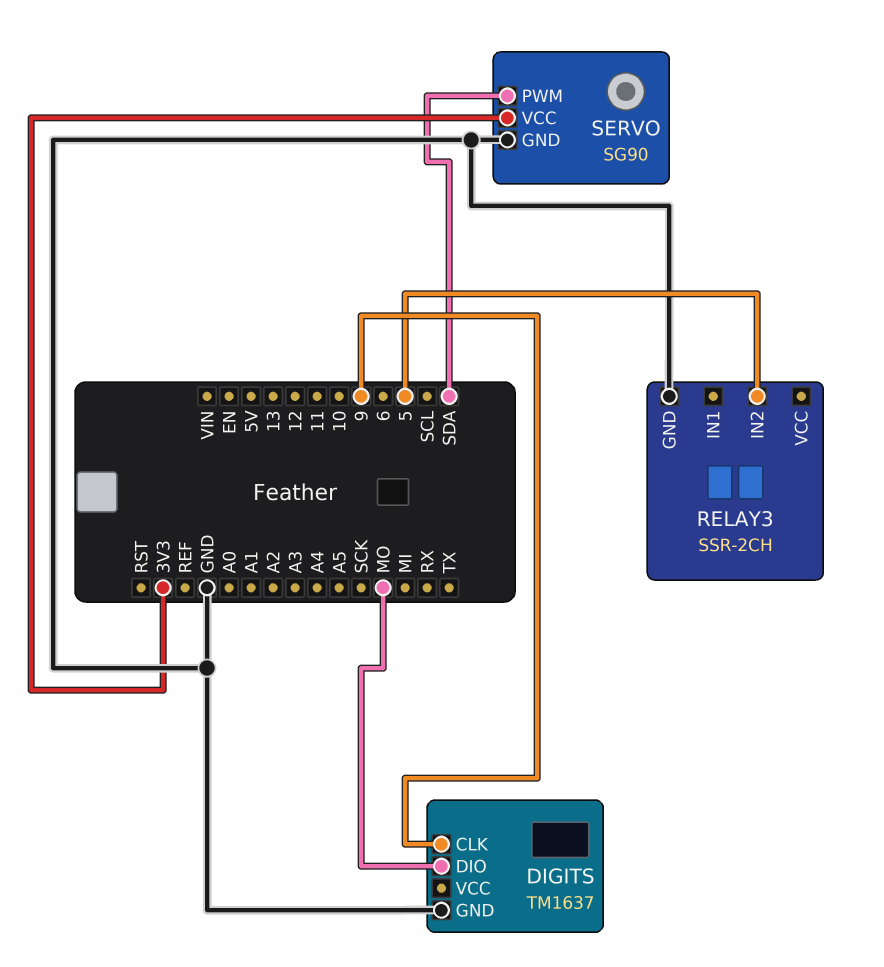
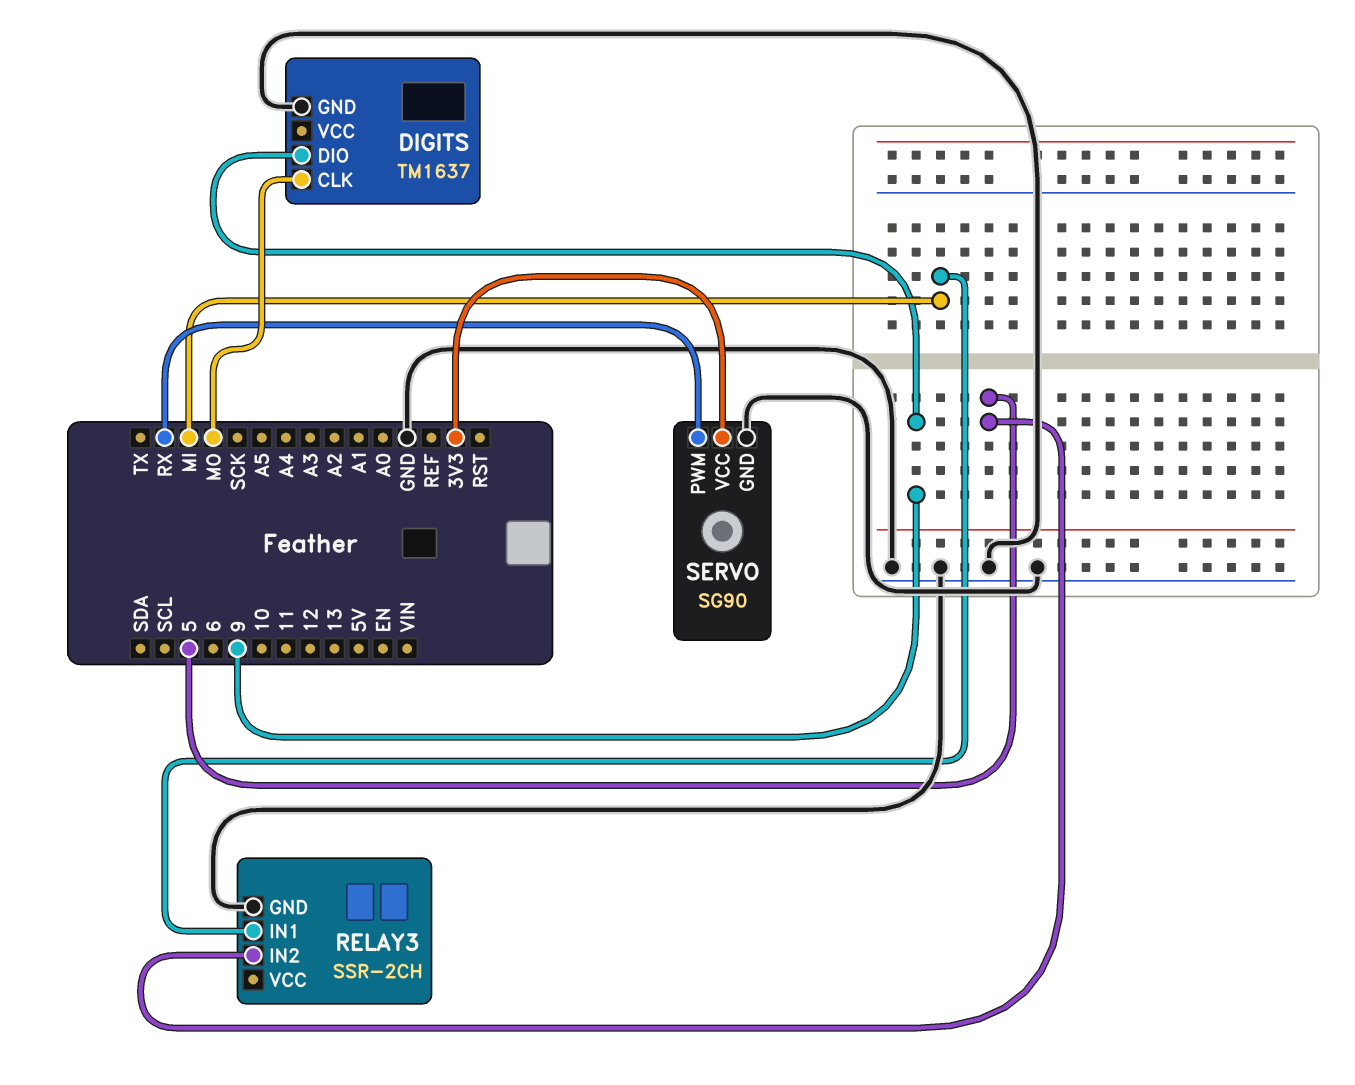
DIGITS pin CLK: 9 -> MO
DIGITS pin DIO: MO -> 9
RELAY3 pin IN1: none -> MI
SERVO pin PWM: SDA -> RX

